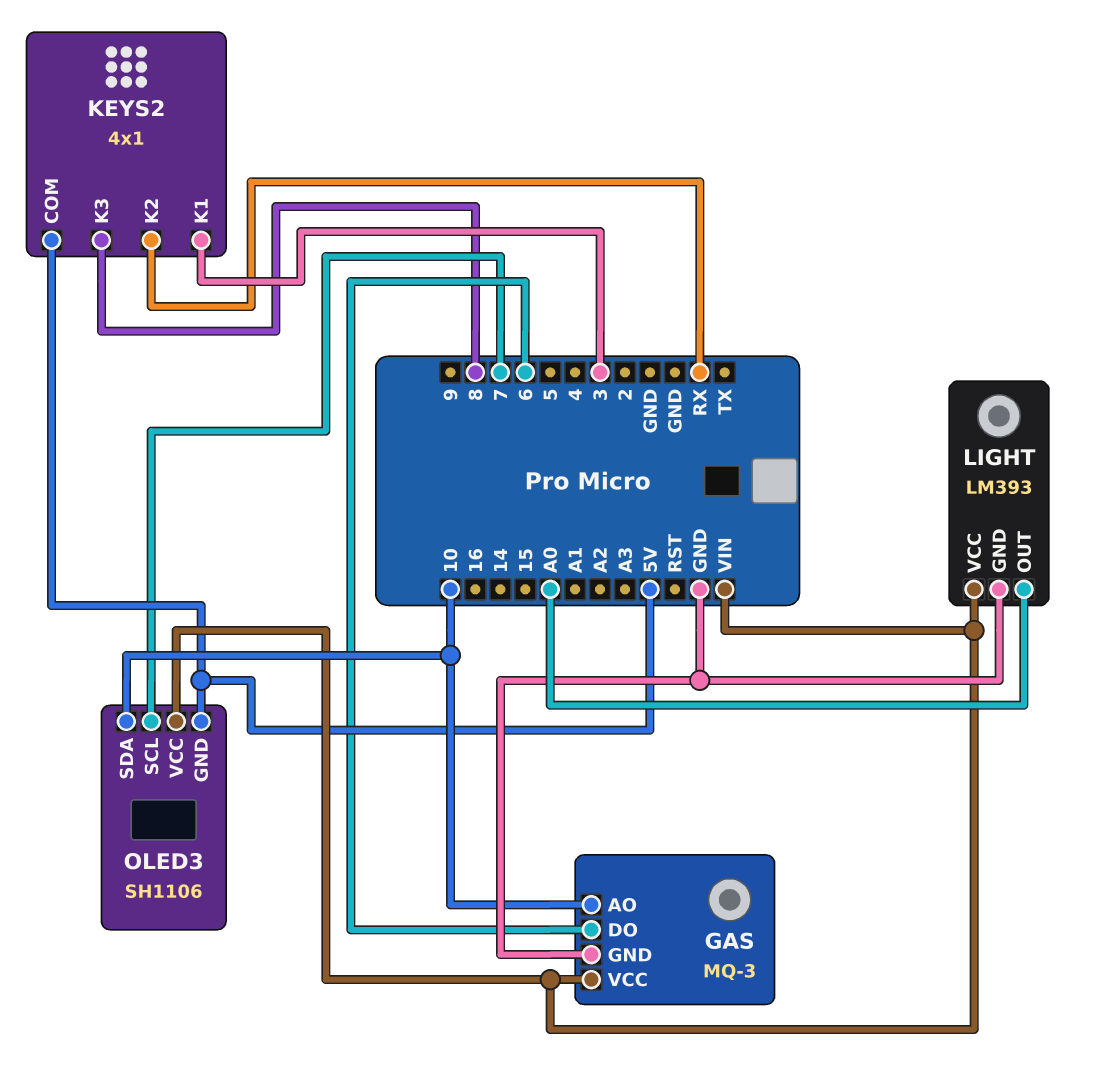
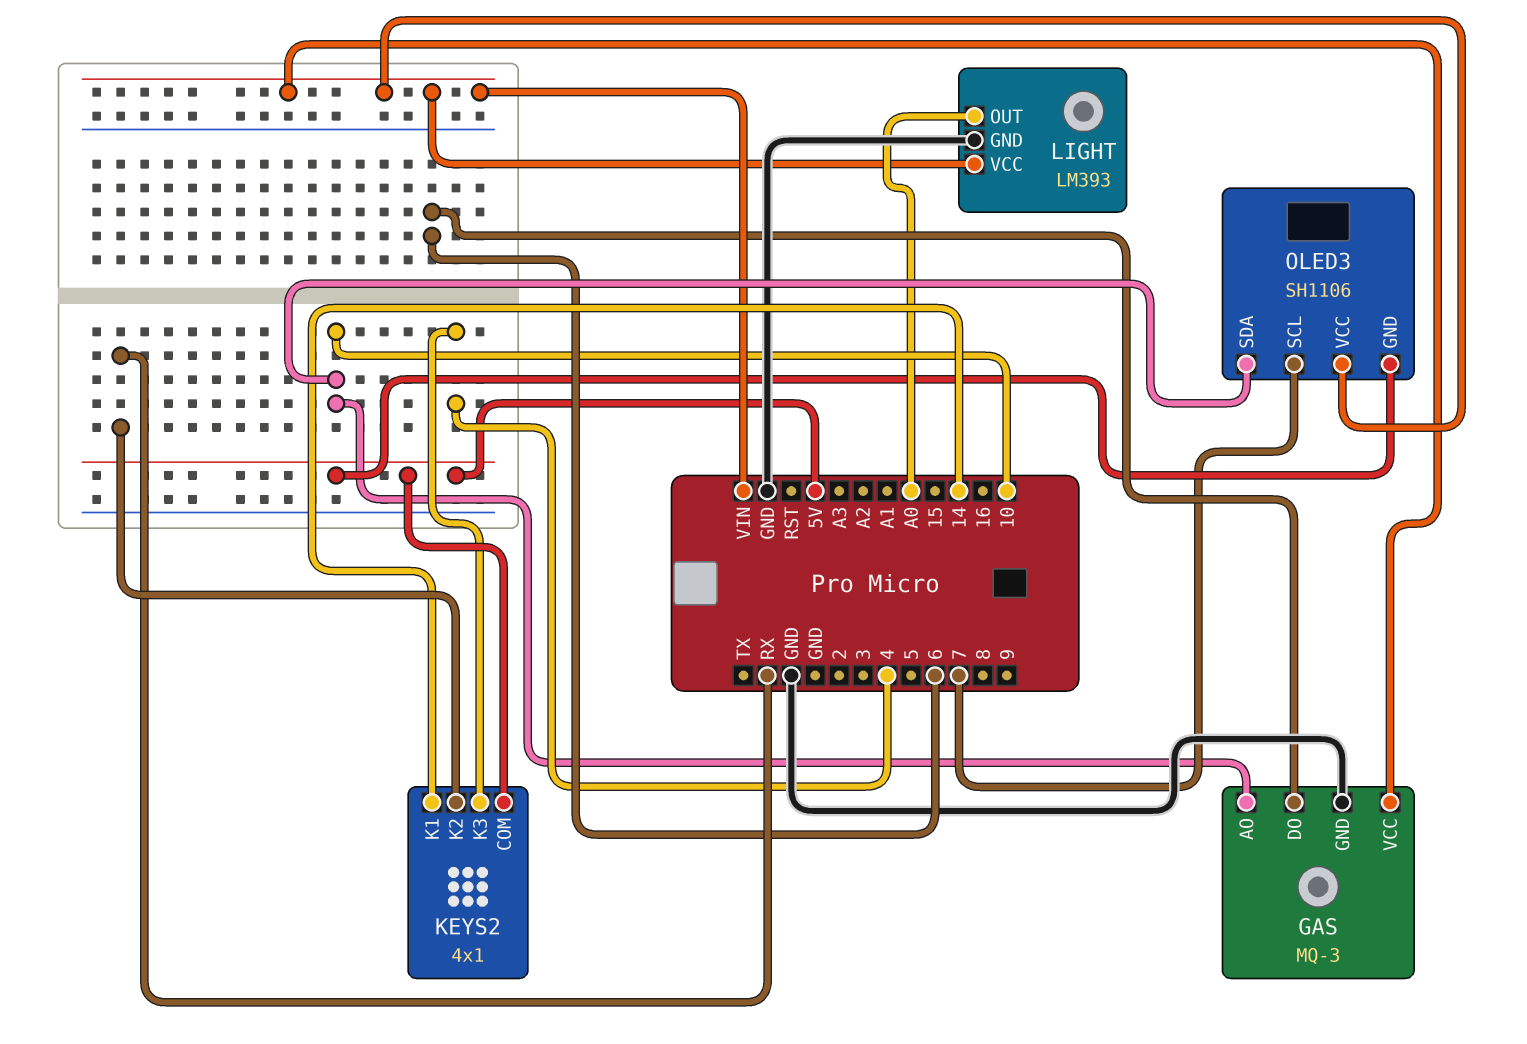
KEYS2 pin K1: 3 -> 14
KEYS2 pin K3: 8 -> 4

